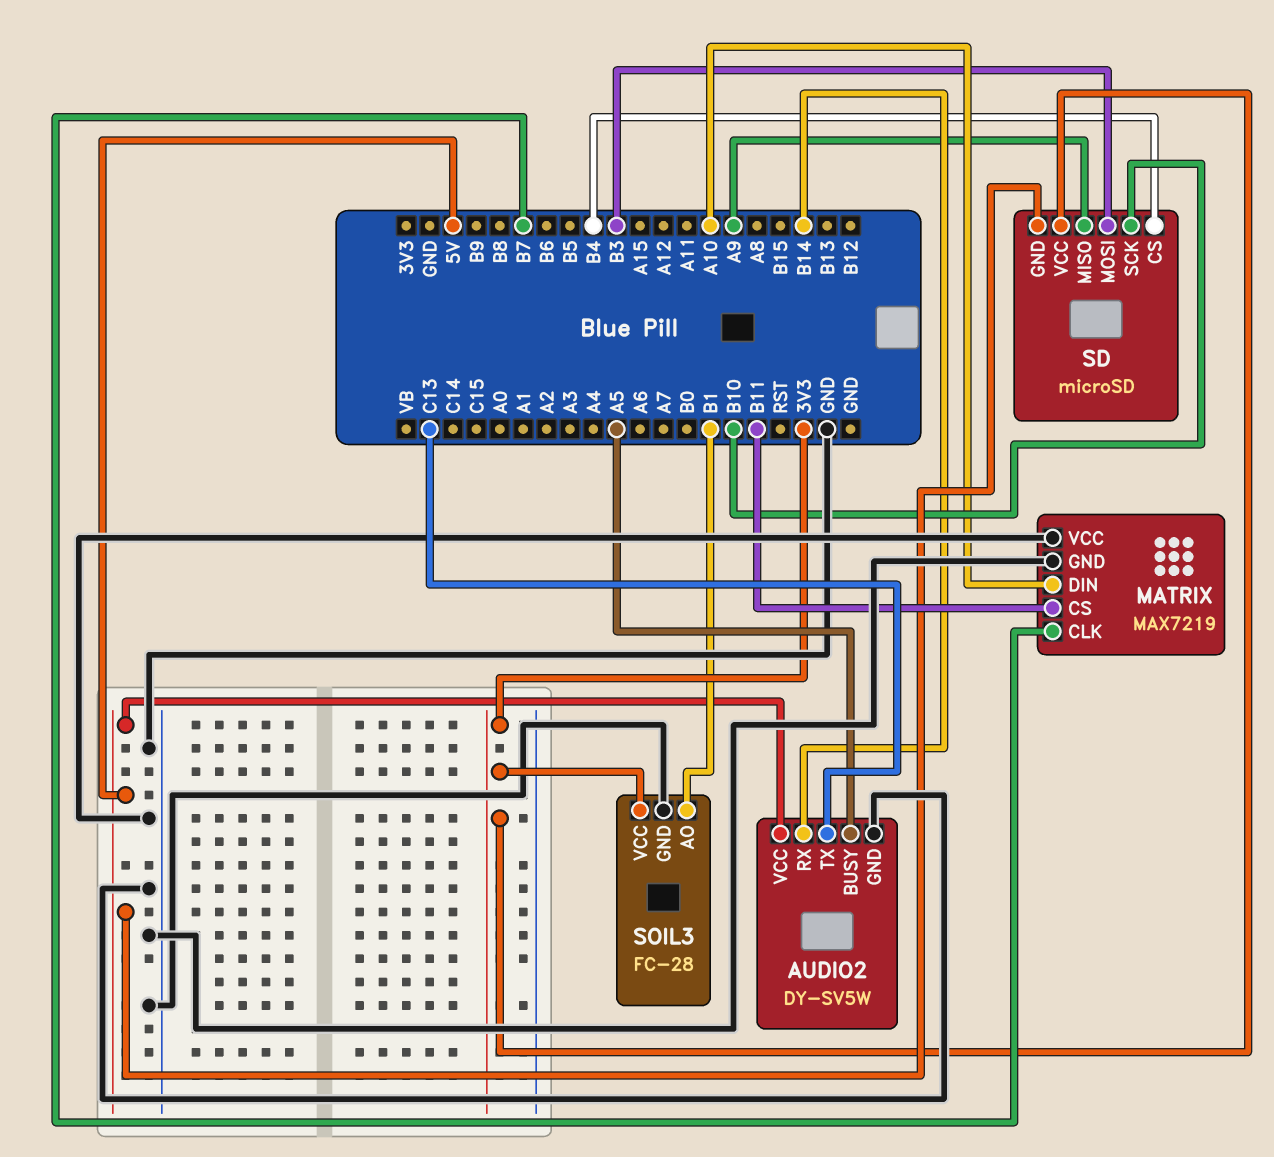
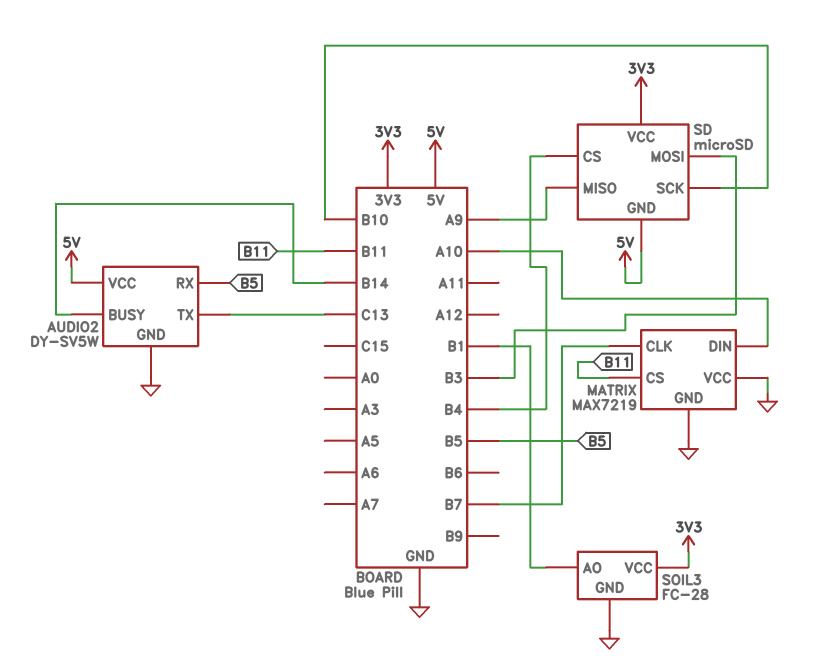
AUDIO2 pin BUSY: A5 -> B14
AUDIO2 pin RX: B14 -> B5

